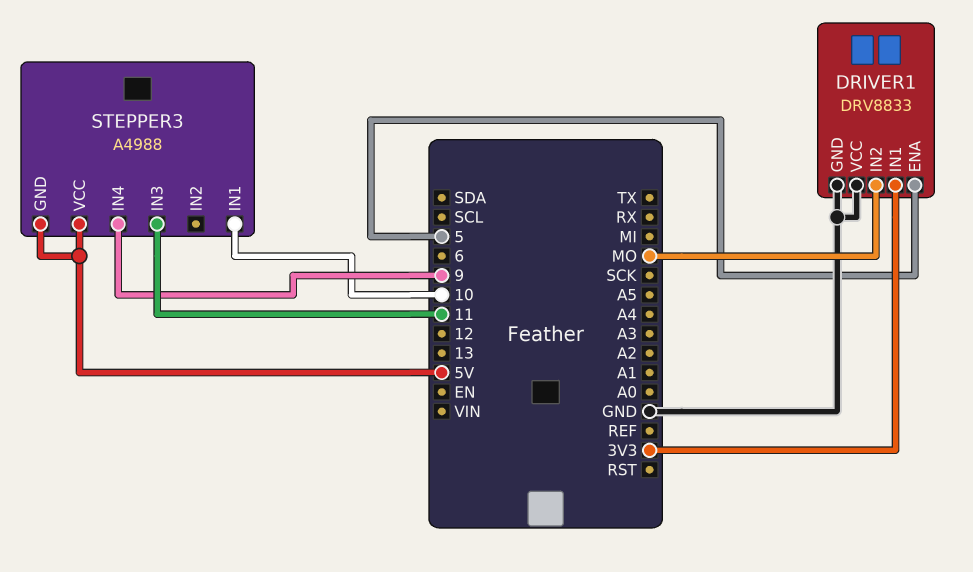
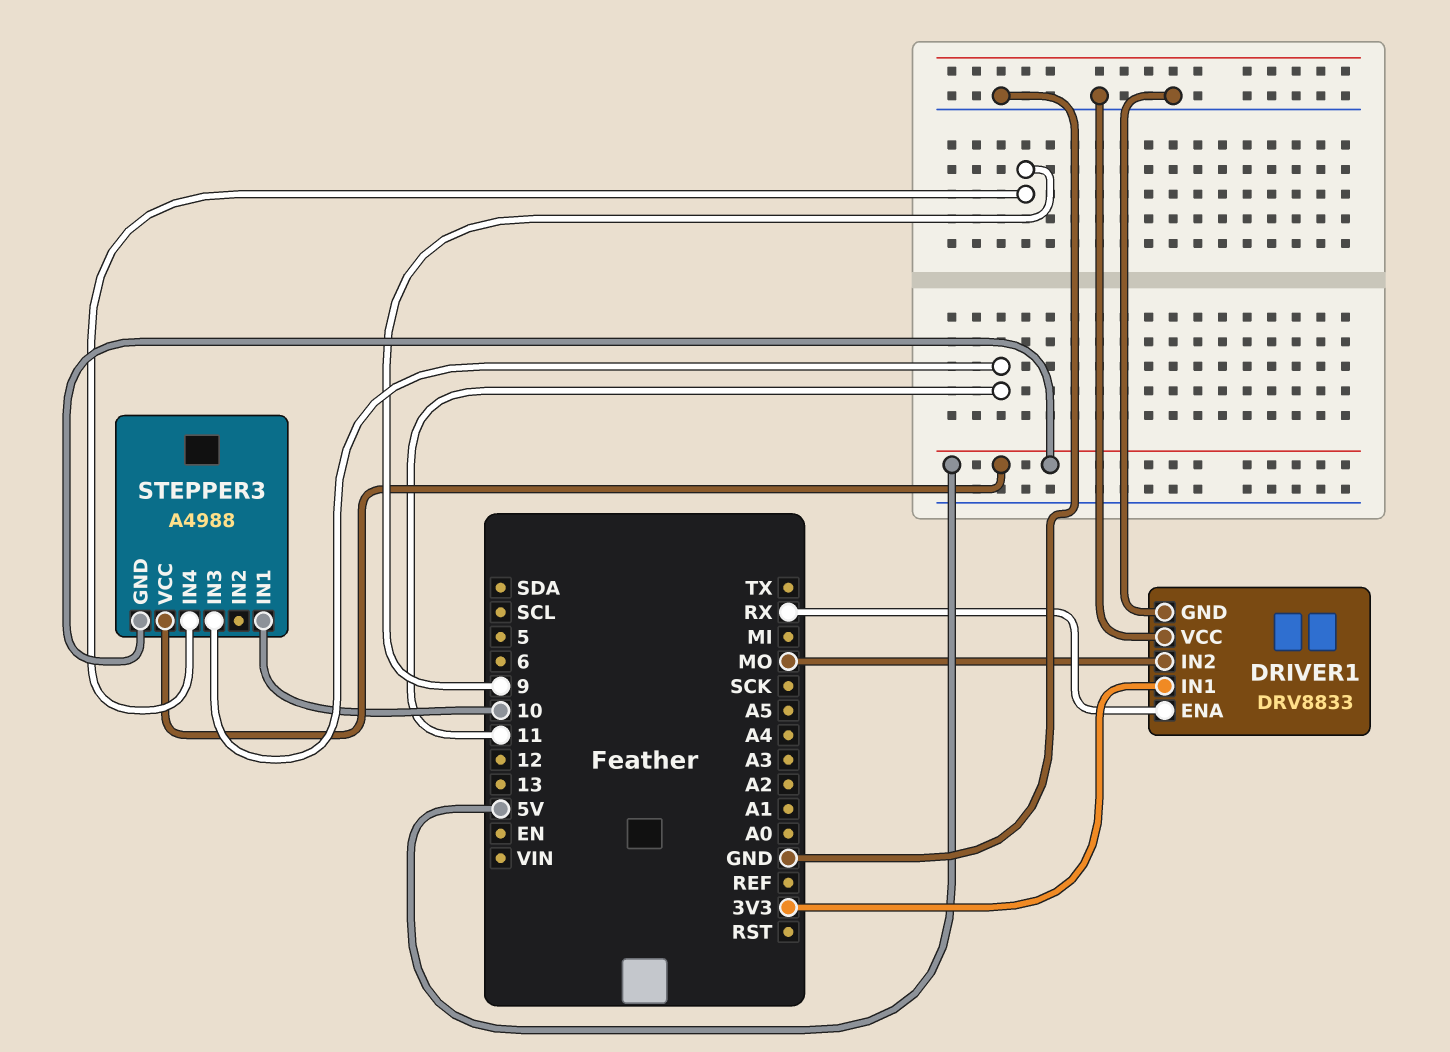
DRIVER1 pin ENA: 5 -> RX

